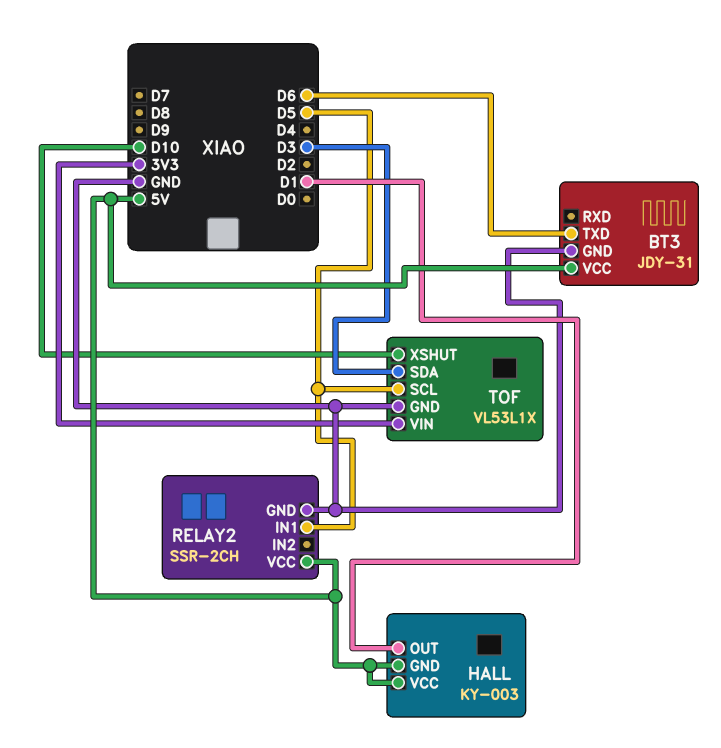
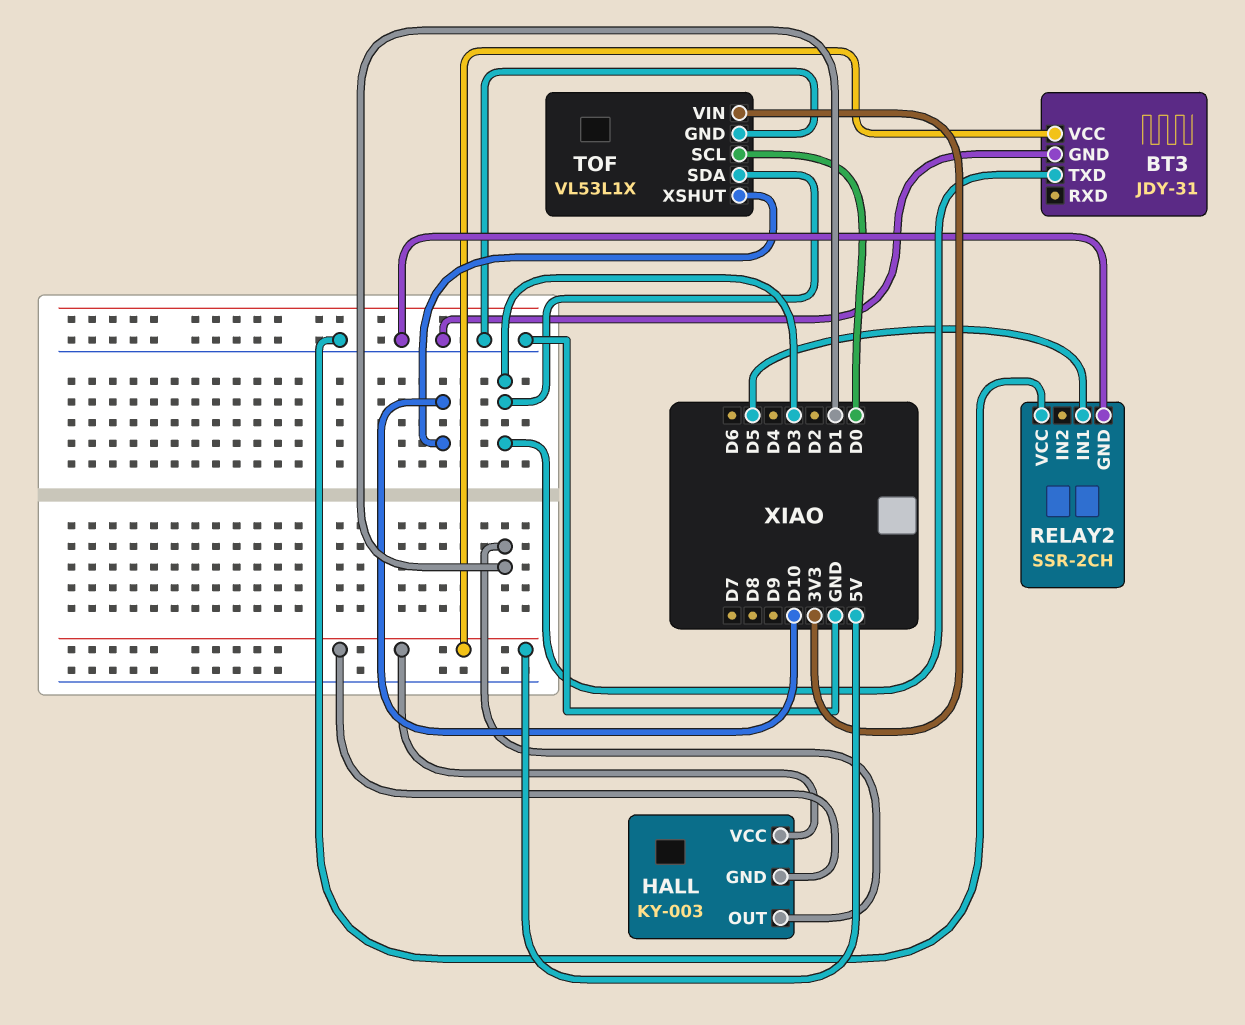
BT3 pin TXD: D6 -> D3
RELAY2 pin VCC: 5V -> GND
TOF pin SCL: D5 -> D0

